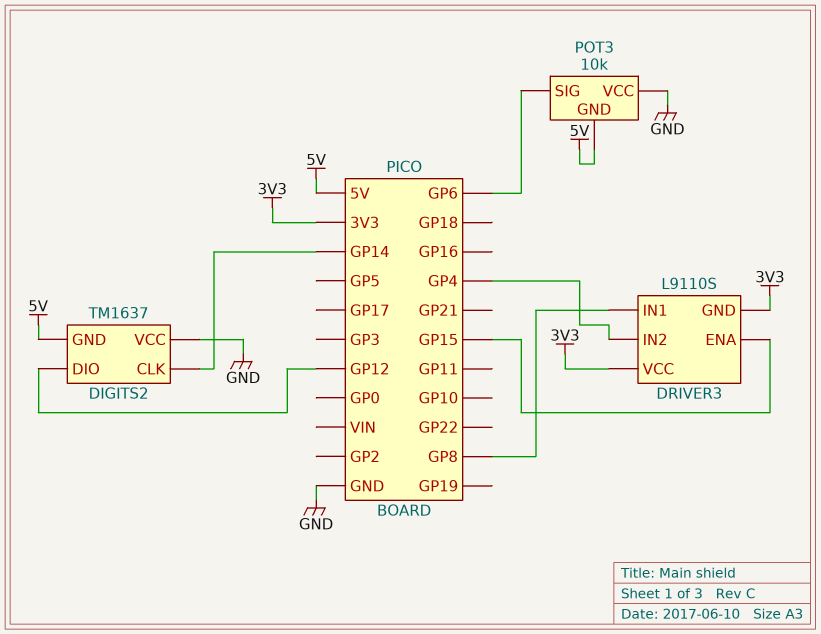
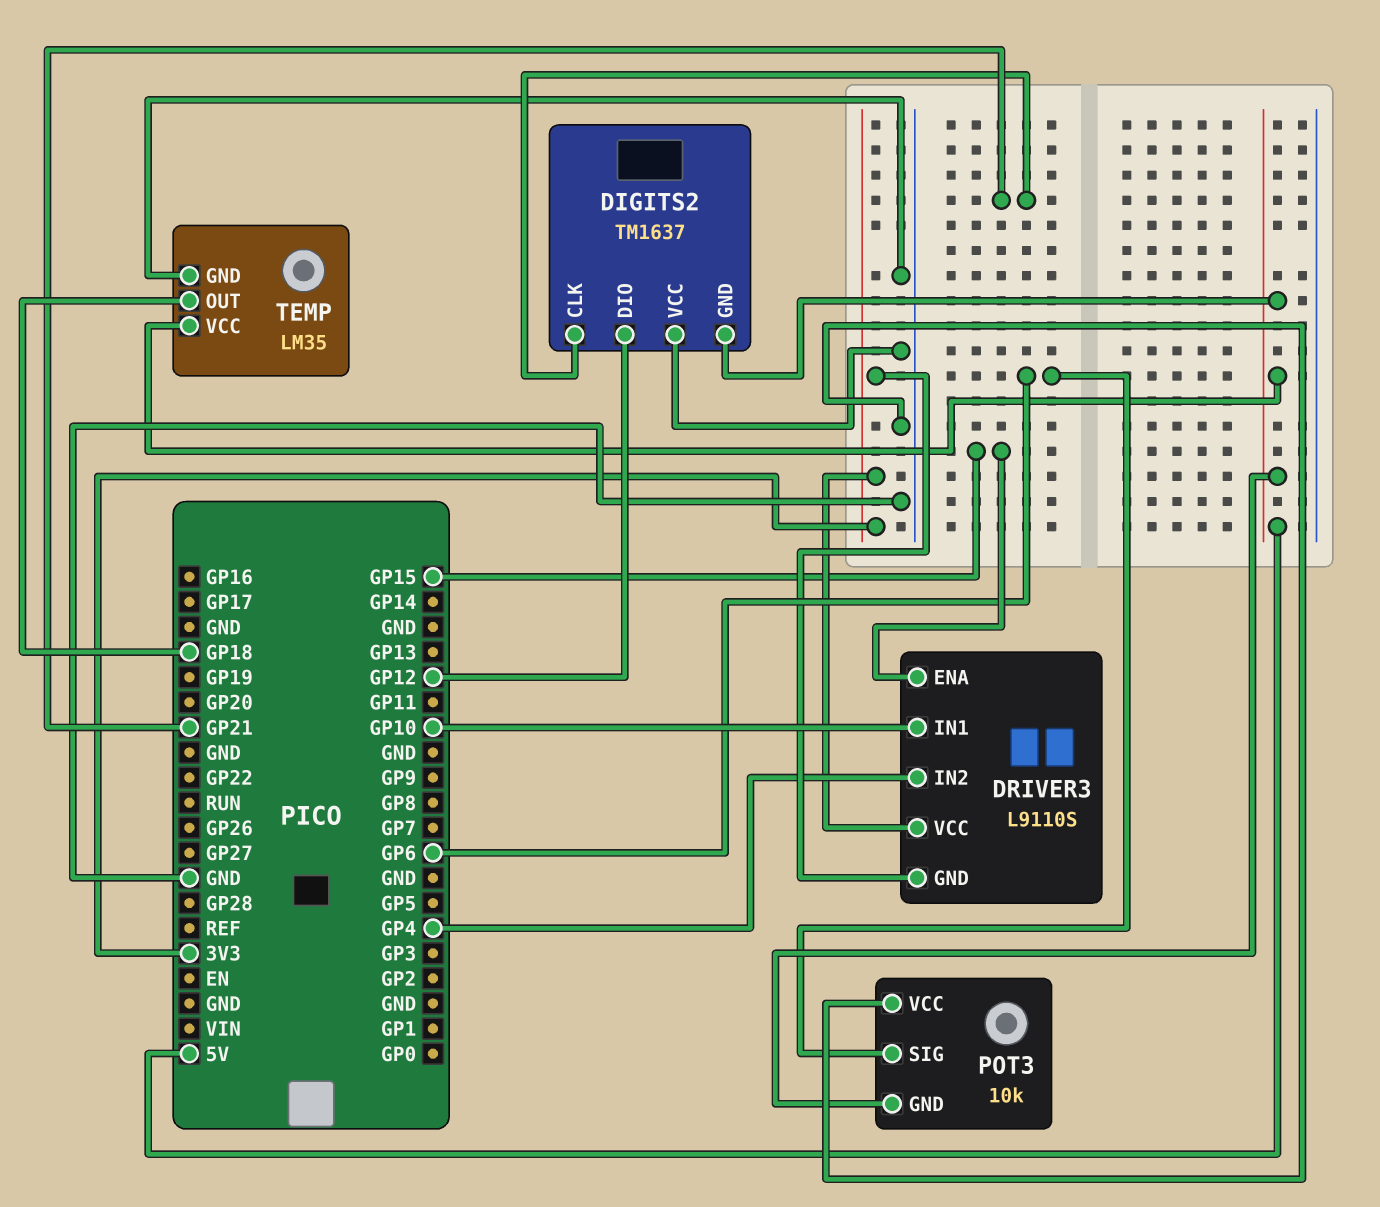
DIGITS2 pin CLK: GP14 -> GP21
DRIVER3 pin IN1: GP8 -> GP10
TEMP: none -> LM35
TEMP pin GND: none -> GND
TEMP pin OUT: none -> GP18
TEMP pin VCC: none -> 5V

